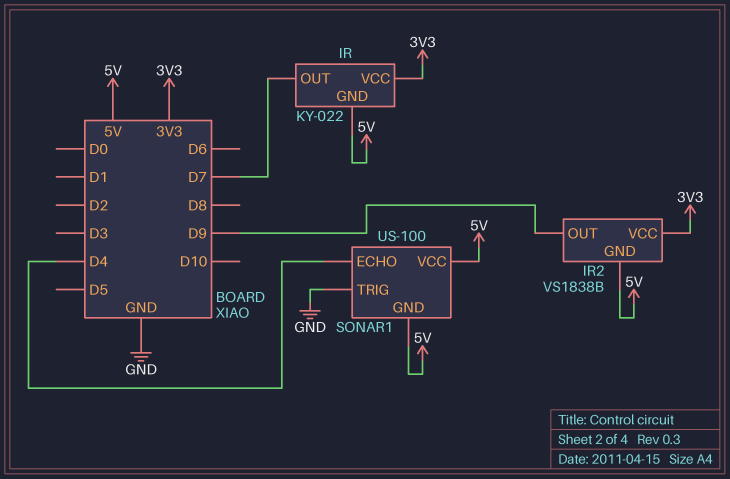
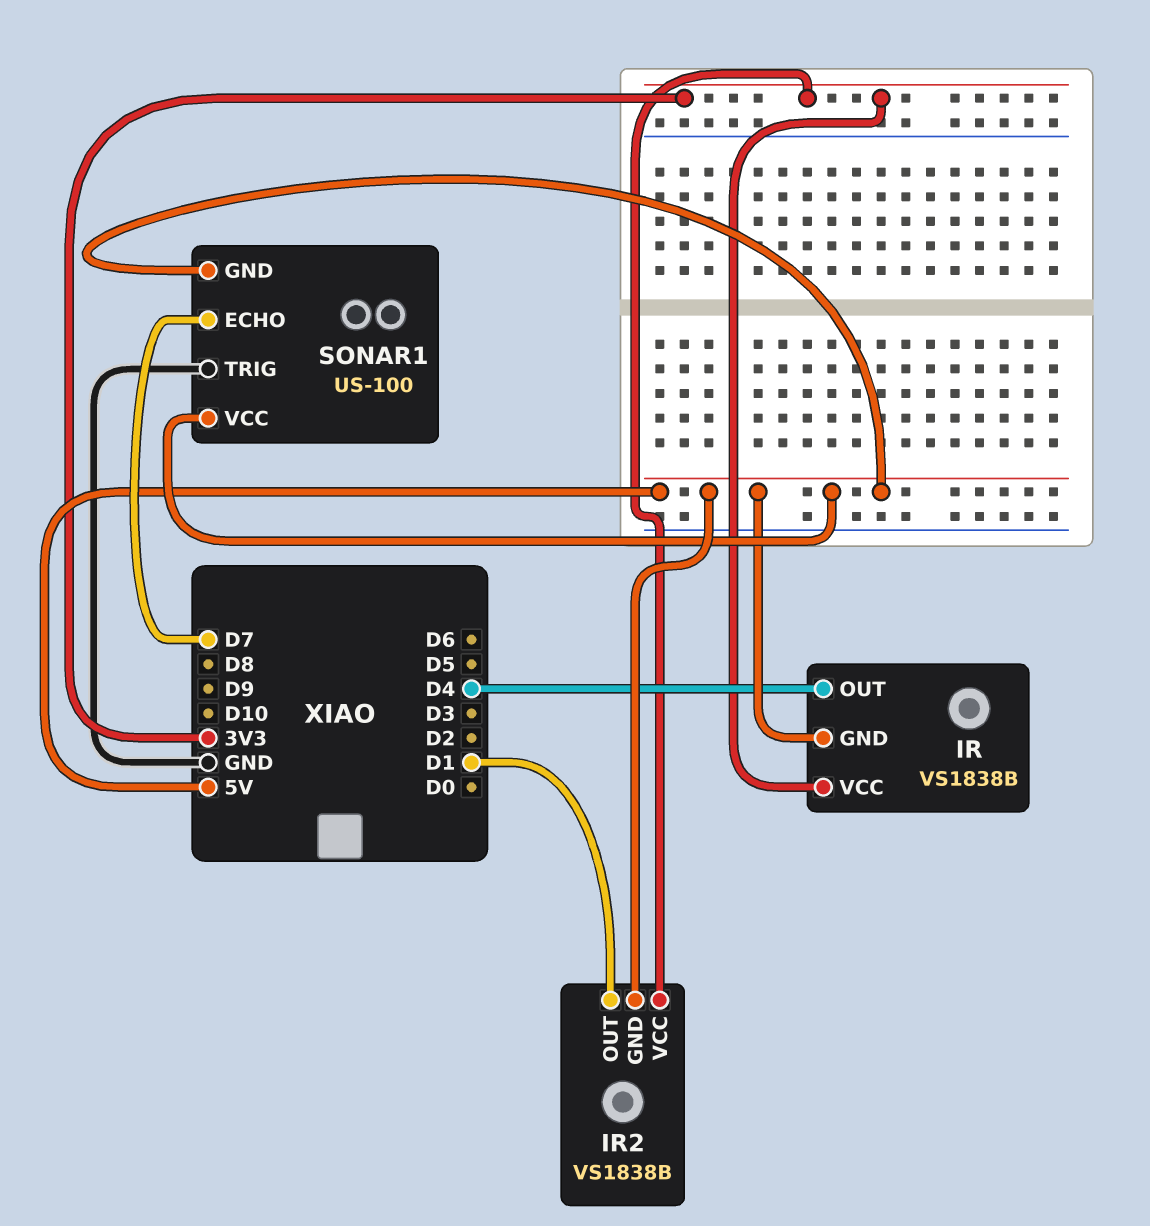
IR: KY-022 -> VS1838B
IR pin OUT: D7 -> D4
IR2 pin OUT: D9 -> D1
SONAR1 pin ECHO: D4 -> D7

